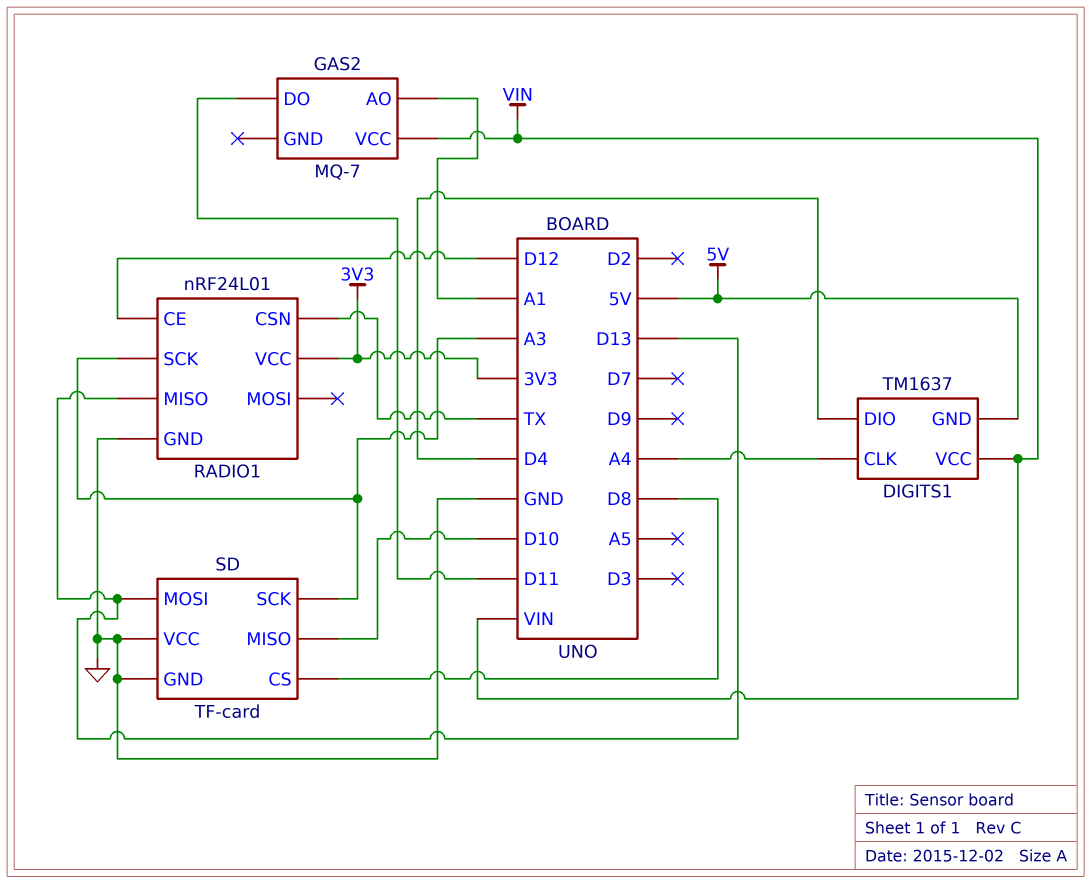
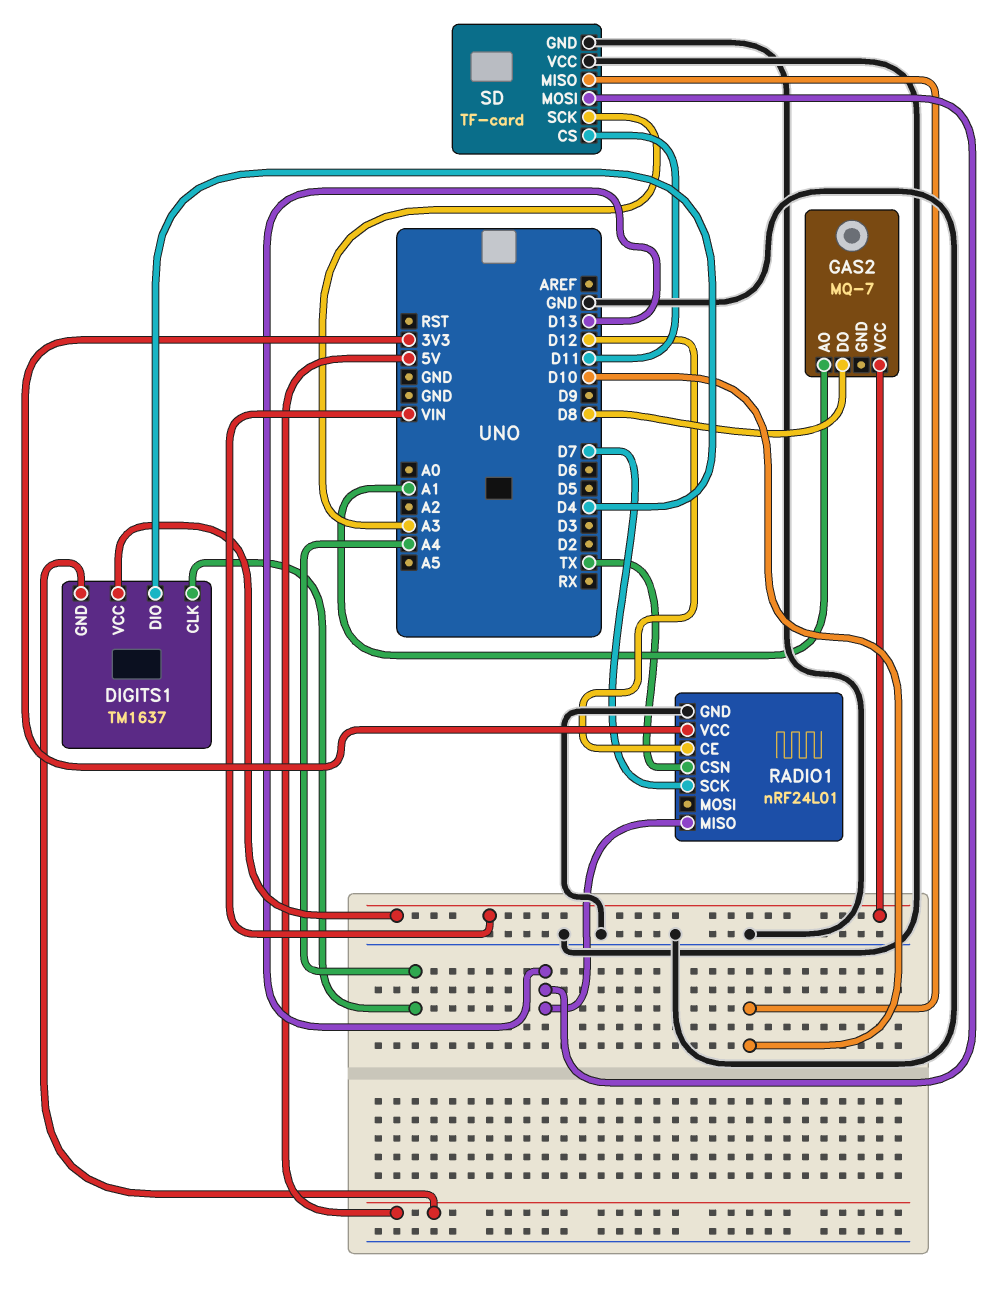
GAS2 pin DO: D11 -> D8
RADIO1 pin SCK: A3 -> D7
SD pin CS: D8 -> D11

